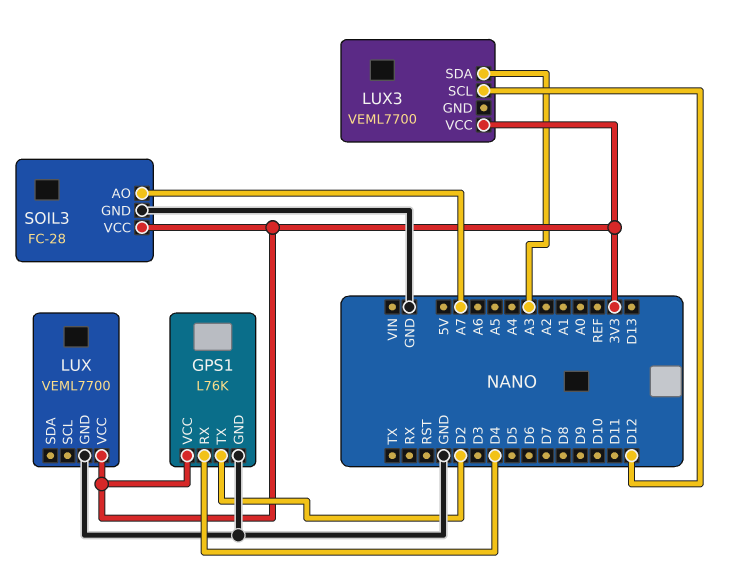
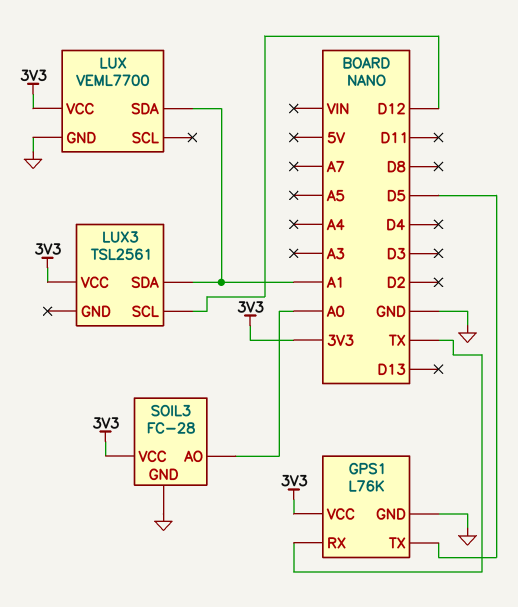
GPS1 pin RX: D4 -> TX
GPS1 pin TX: D2 -> D5
LUX pin SDA: none -> A1
LUX3: VEML7700 -> TSL2561
LUX3 pin SDA: A3 -> A1
SOIL3 pin AO: A7 -> A0

